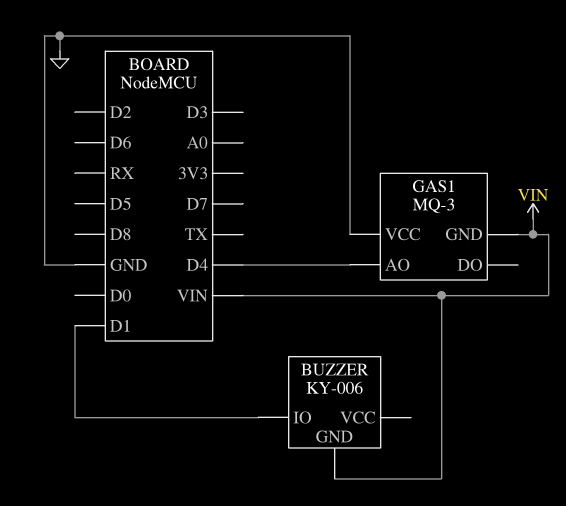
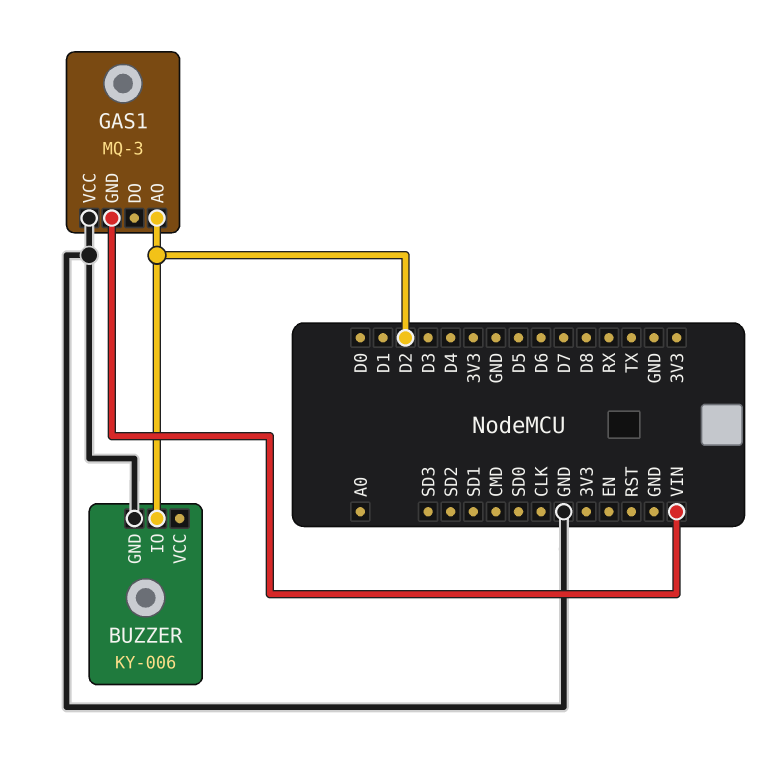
BUZZER pin GND: VIN -> GND
BUZZER pin IO: D1 -> D2
GAS1 pin AO: D4 -> D2

